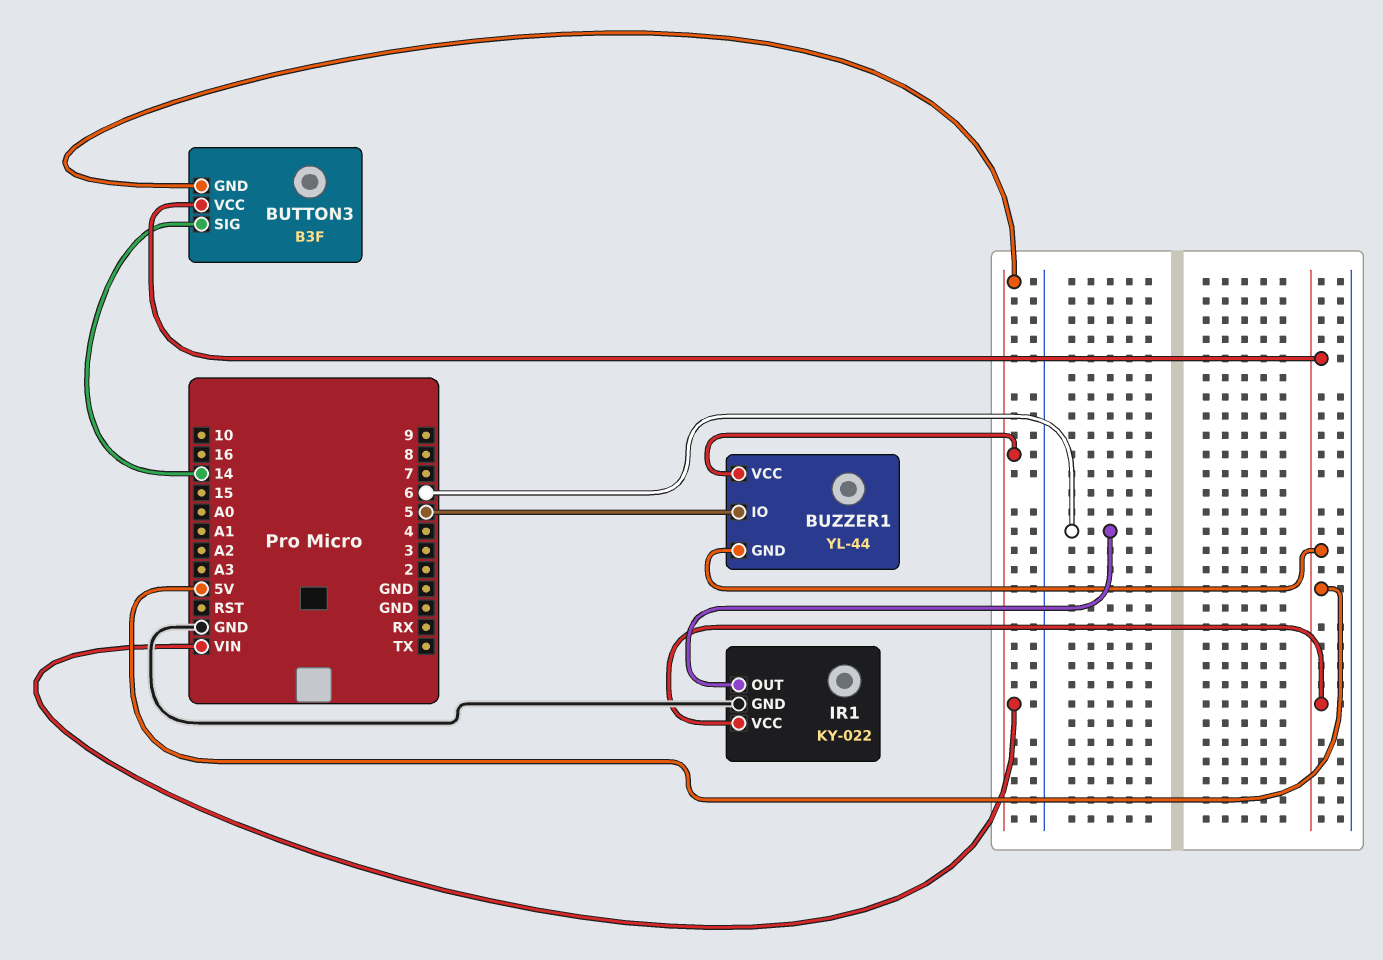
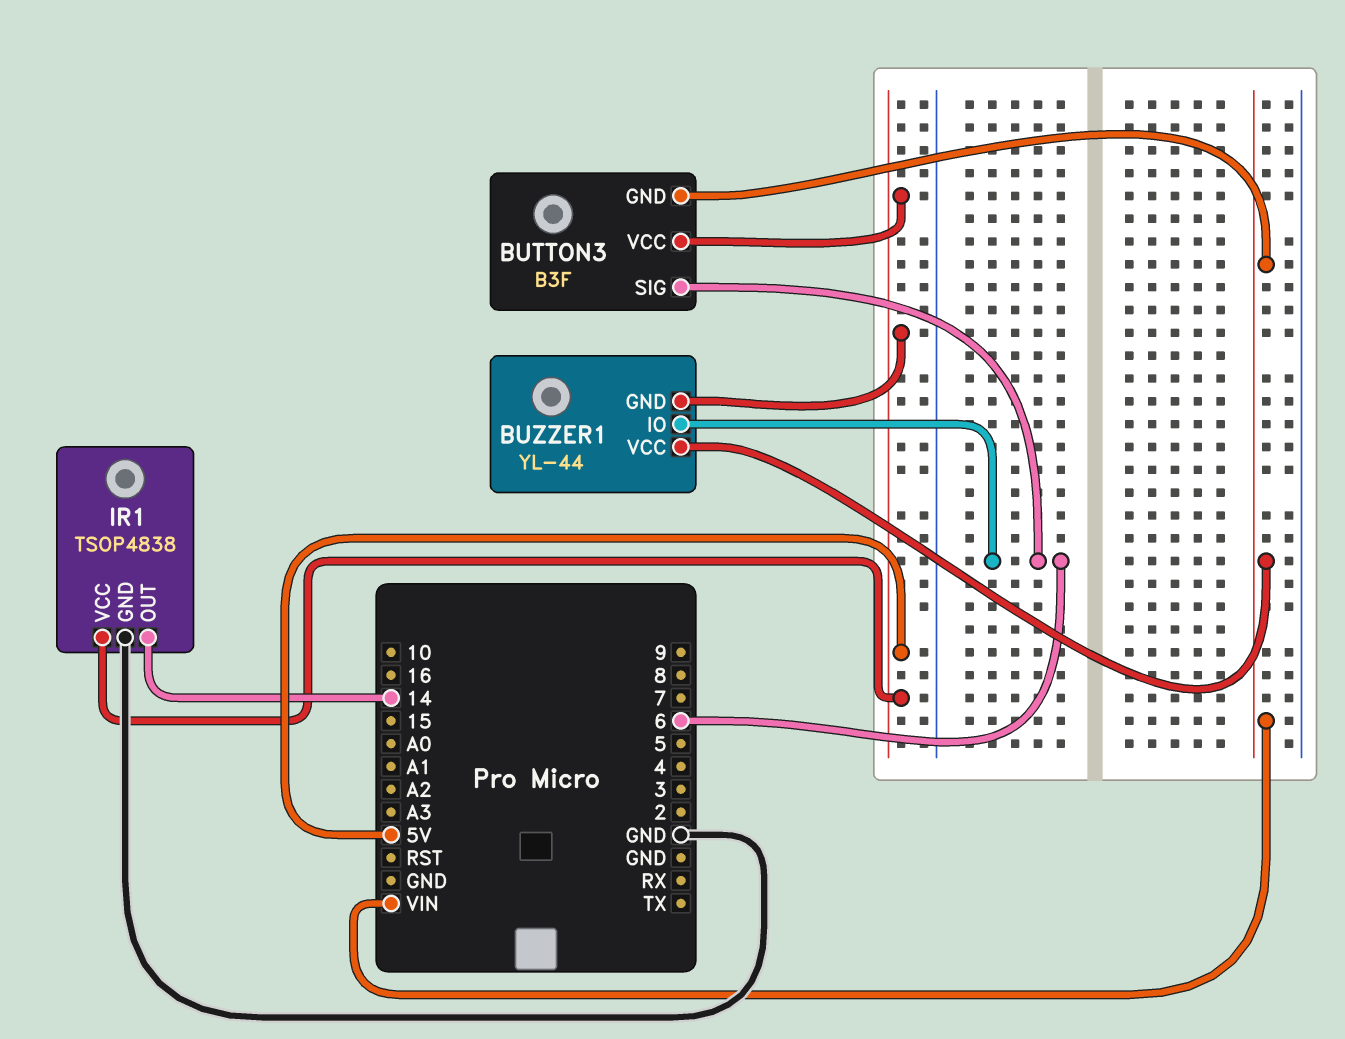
BUTTON3 pin SIG: 14 -> 6
BUZZER1 pin IO: 5 -> 6
IR1: KY-022 -> TSOP4838
IR1 pin OUT: 6 -> 14

